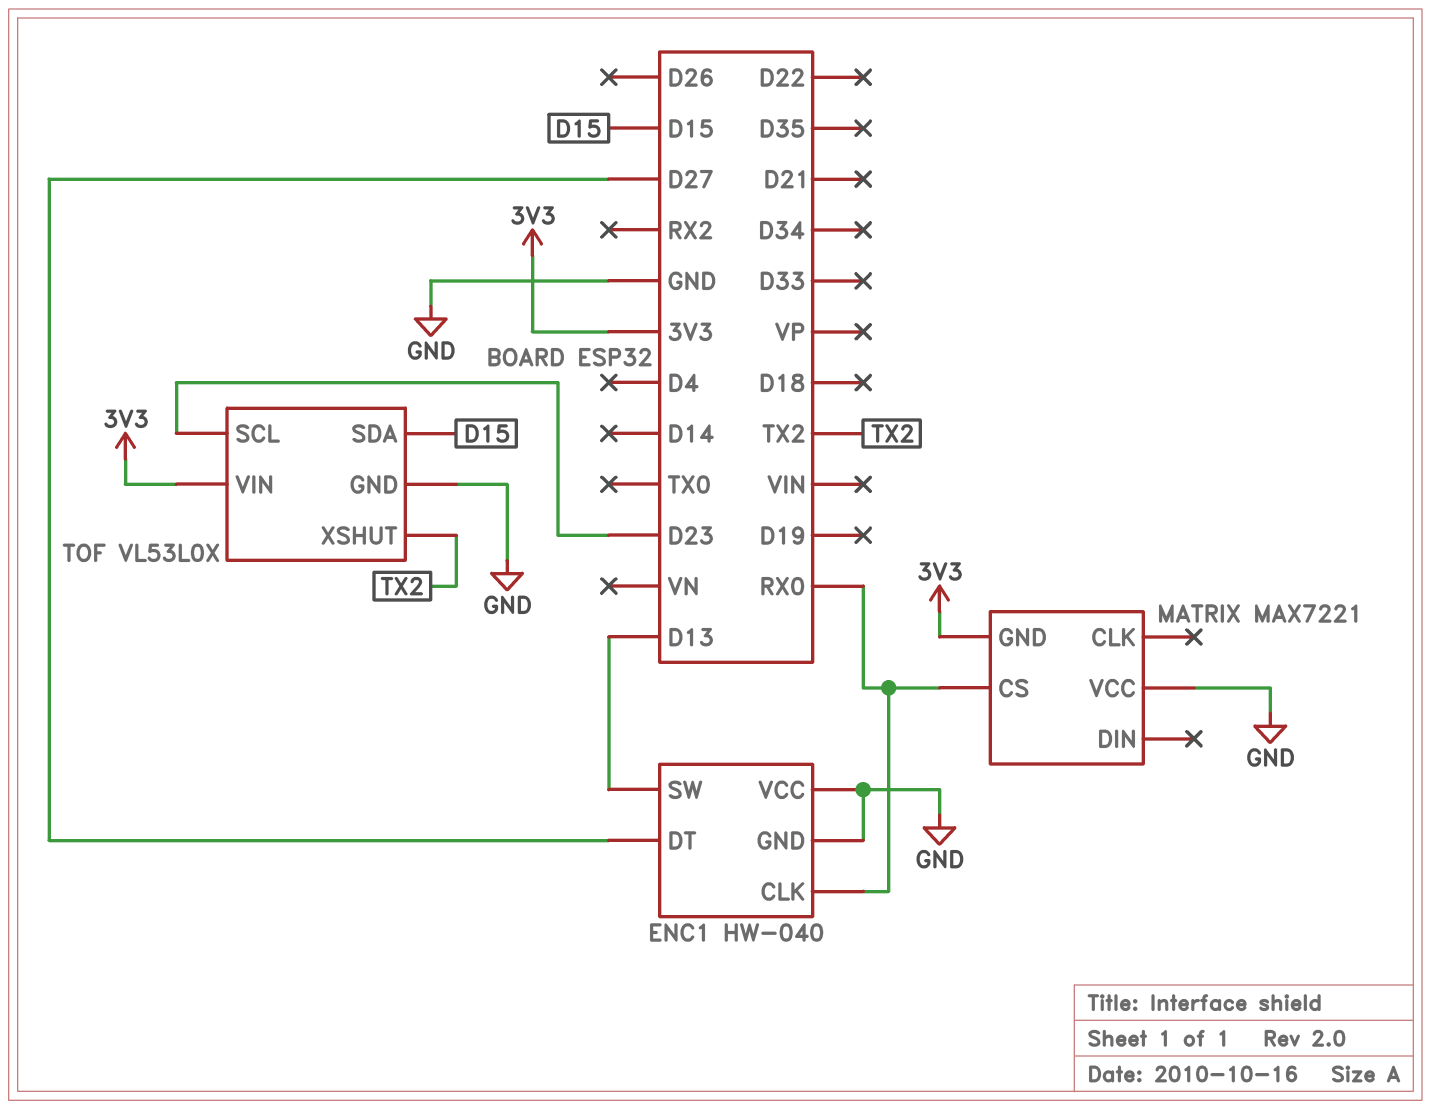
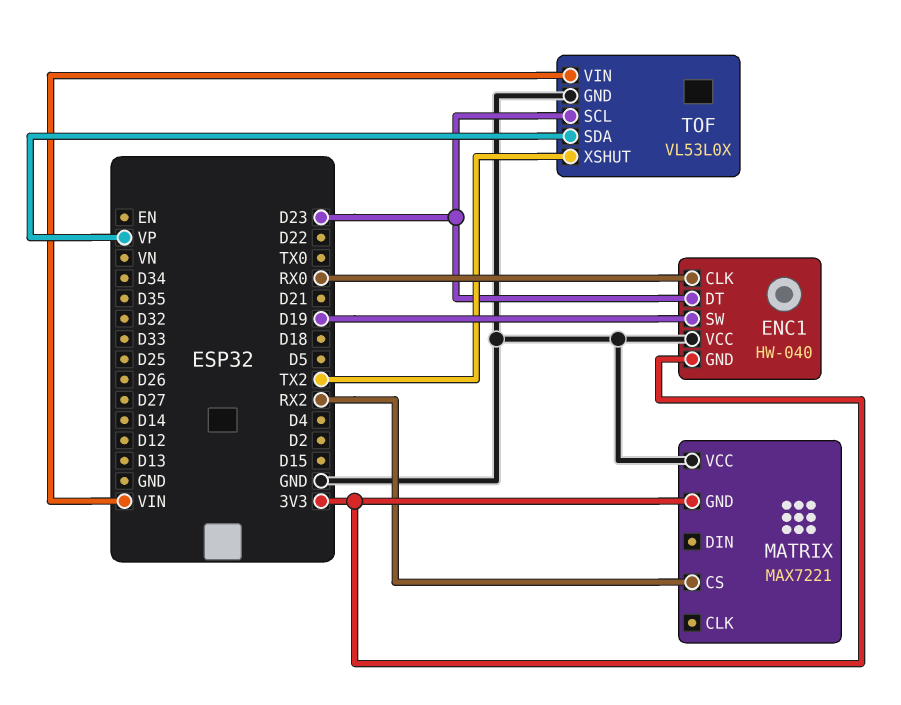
ENC1 pin DT: D27 -> D23
ENC1 pin GND: GND -> 3V3
ENC1 pin SW: D13 -> D19
MATRIX pin CS: RX0 -> RX2
TOF pin SDA: D15 -> VP
TOF pin VIN: 3V3 -> VIN

